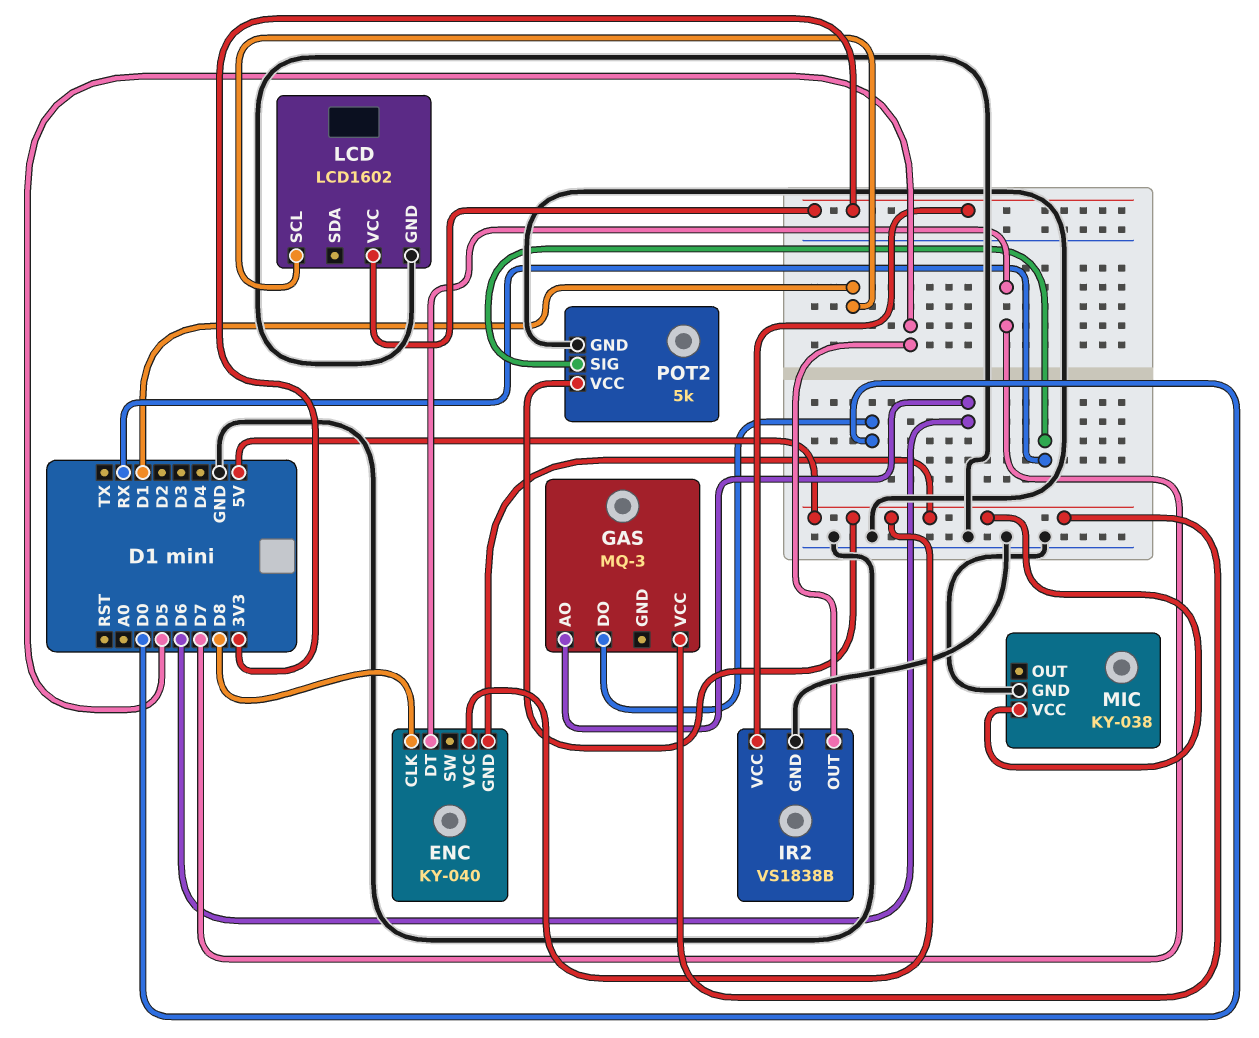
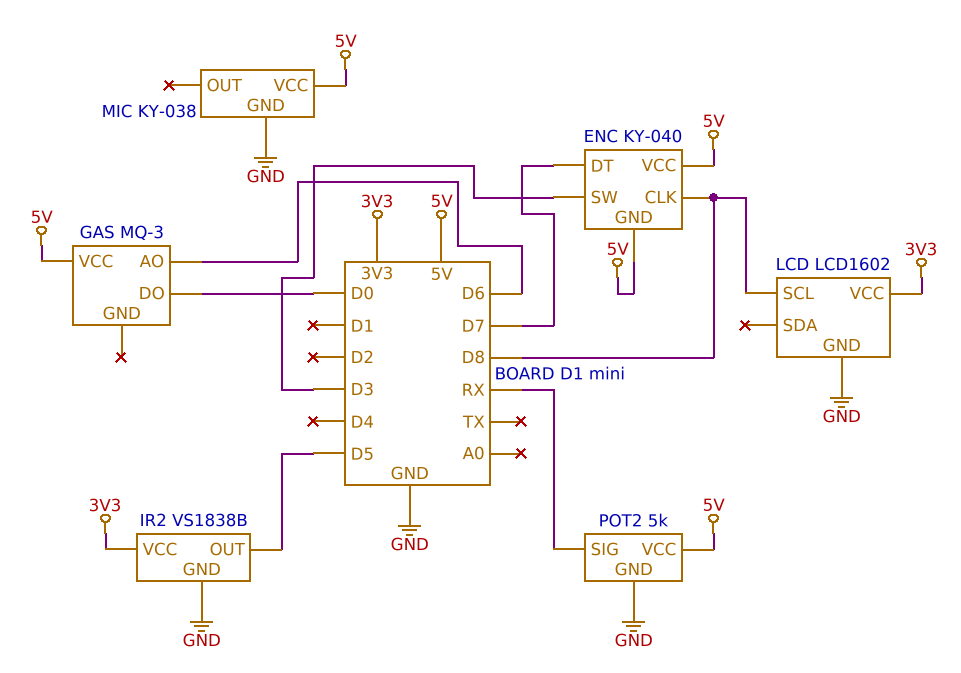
ENC pin SW: none -> D3
LCD pin SCL: D1 -> D8

